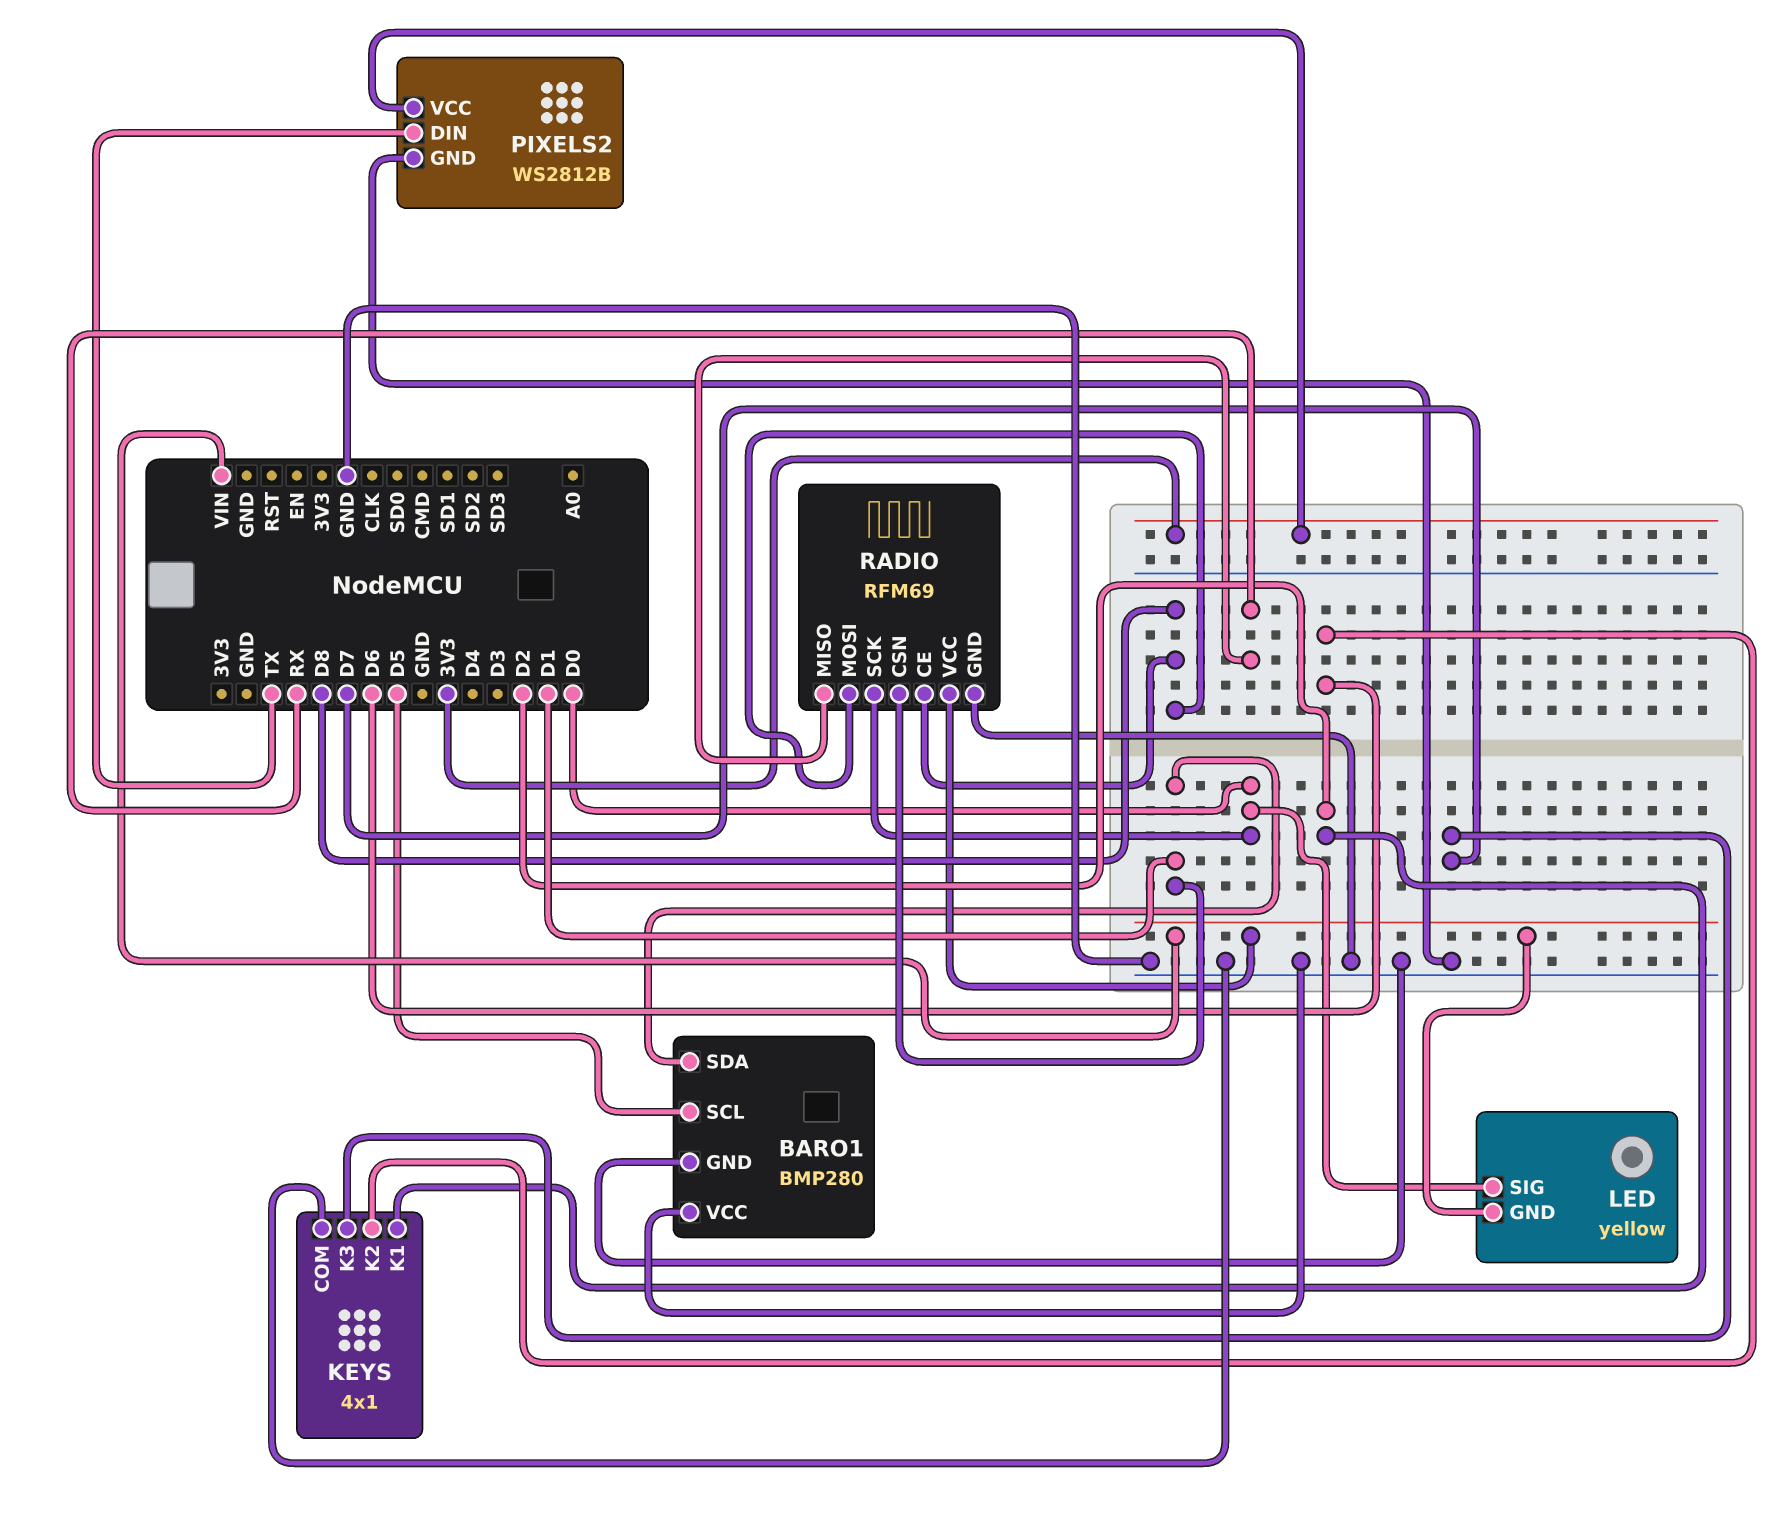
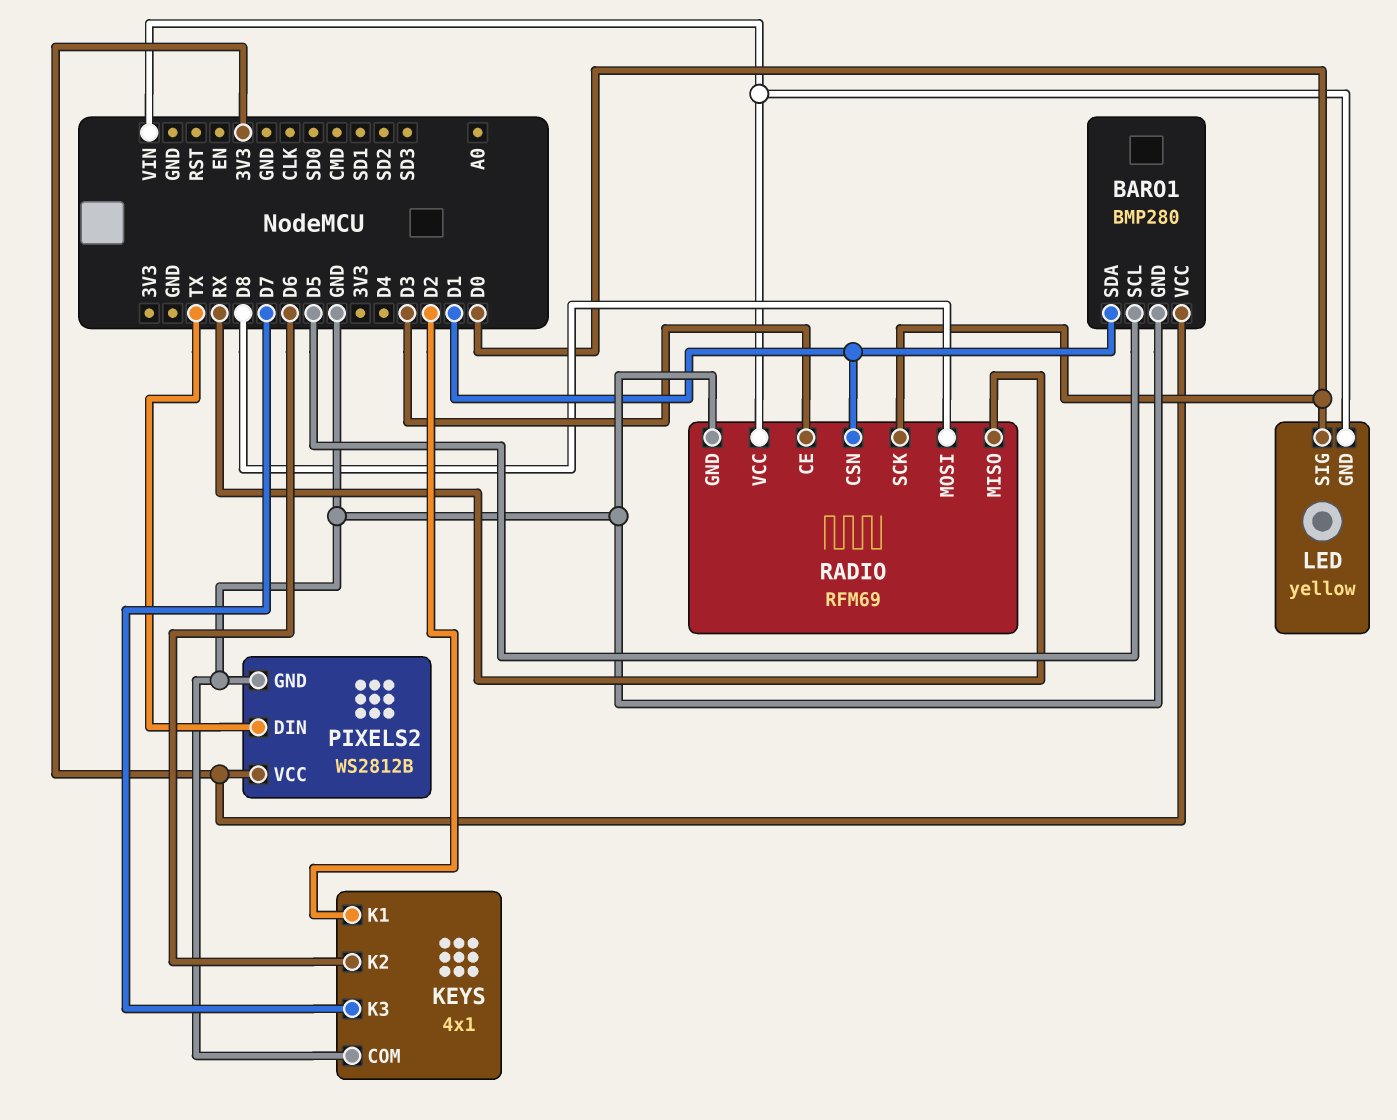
BARO1 pin VCC: GND -> 3V3
RADIO pin CE: D8 -> D3

